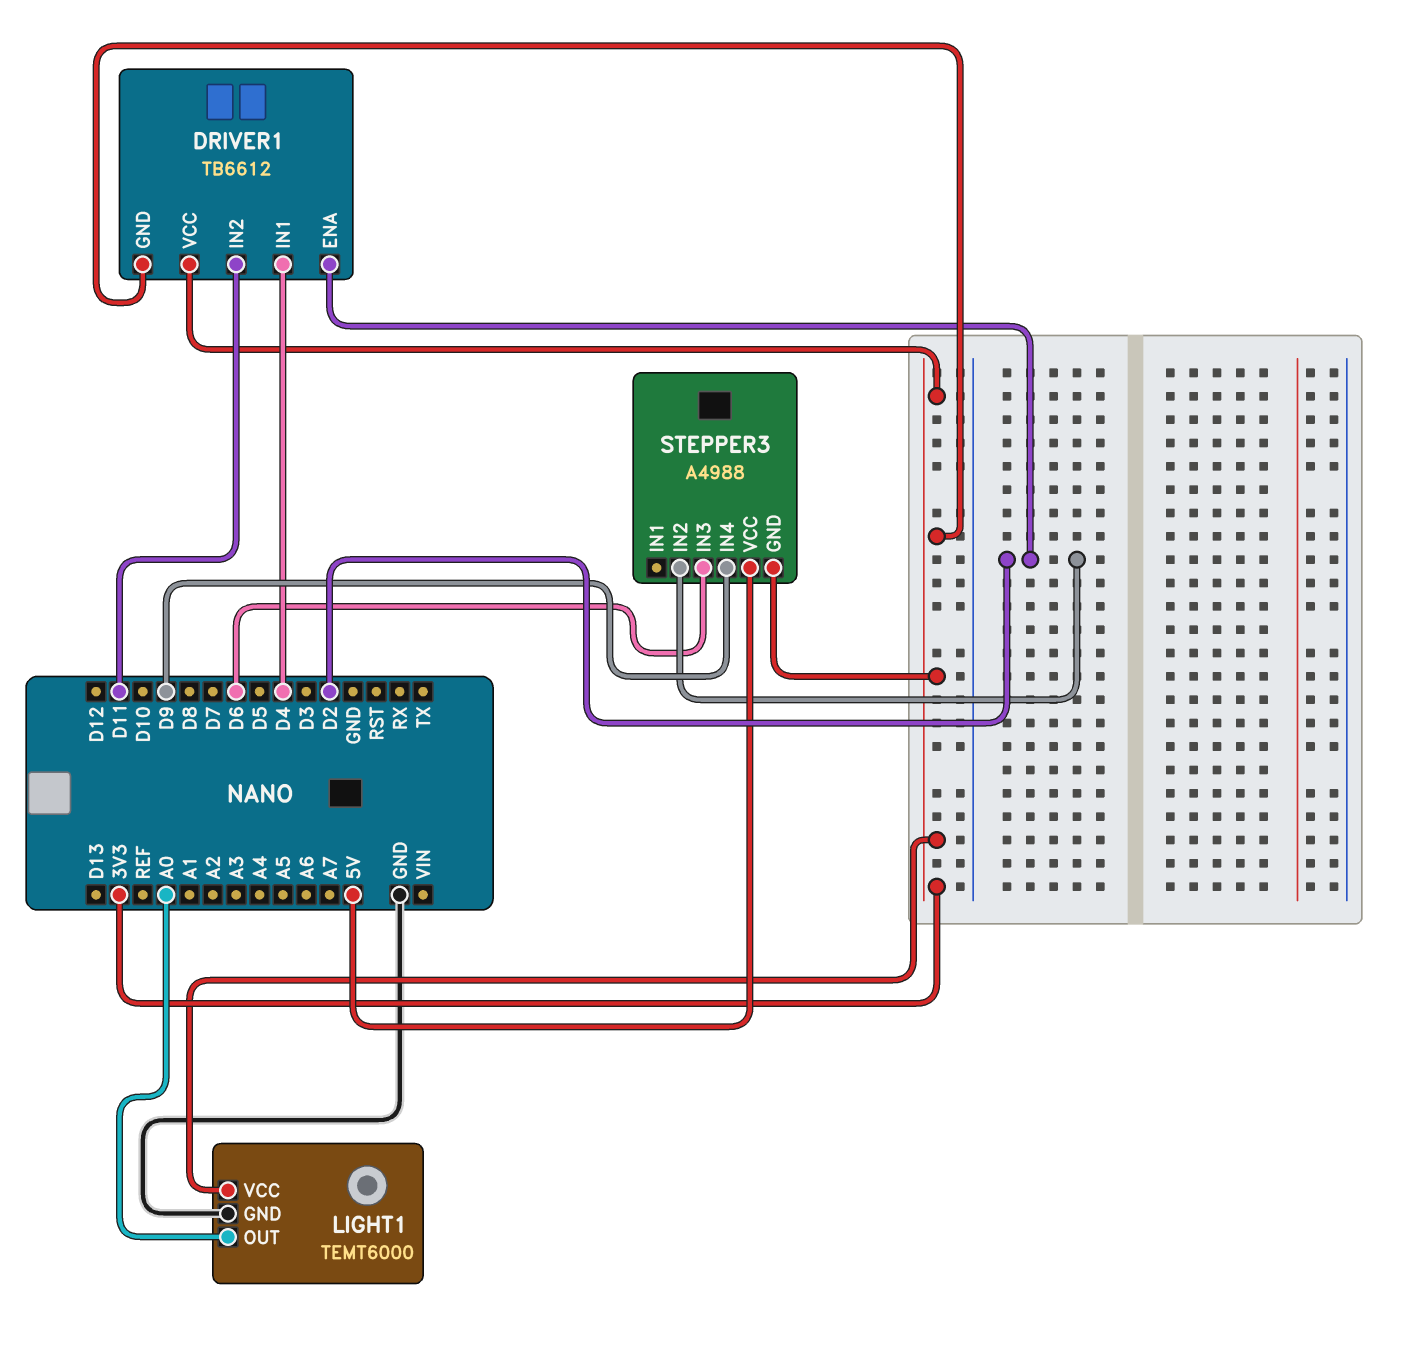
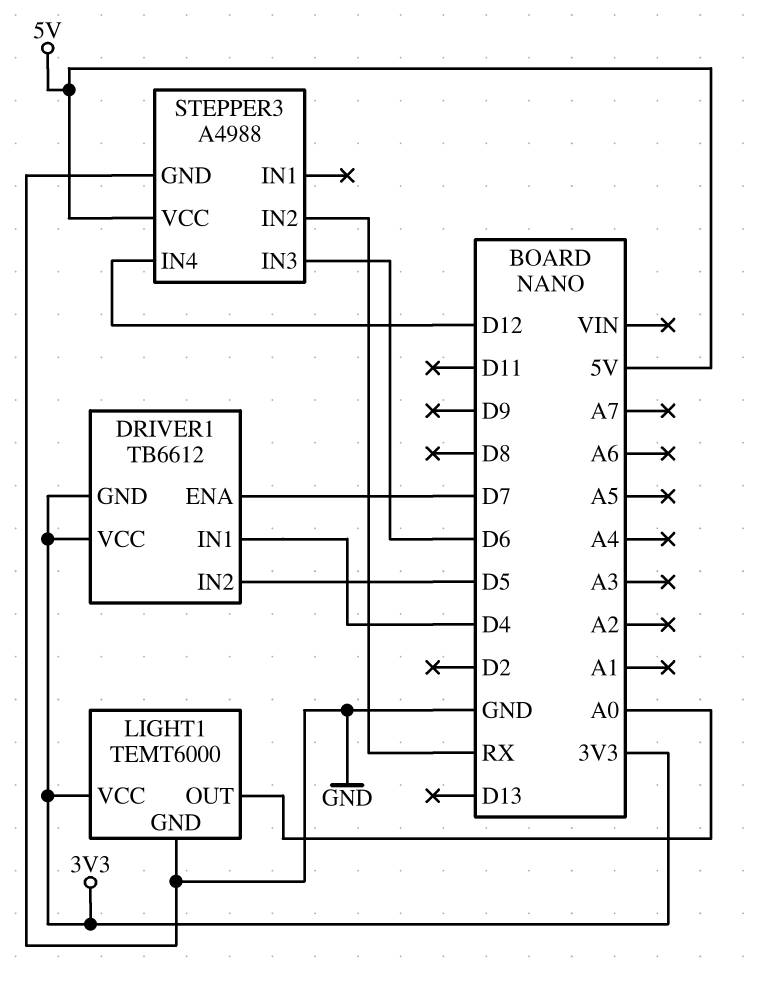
DRIVER1 pin ENA: D2 -> D7
DRIVER1 pin IN2: D11 -> D5
STEPPER3 pin GND: 3V3 -> GND
STEPPER3 pin IN2: D2 -> RX
STEPPER3 pin IN4: D9 -> D12

